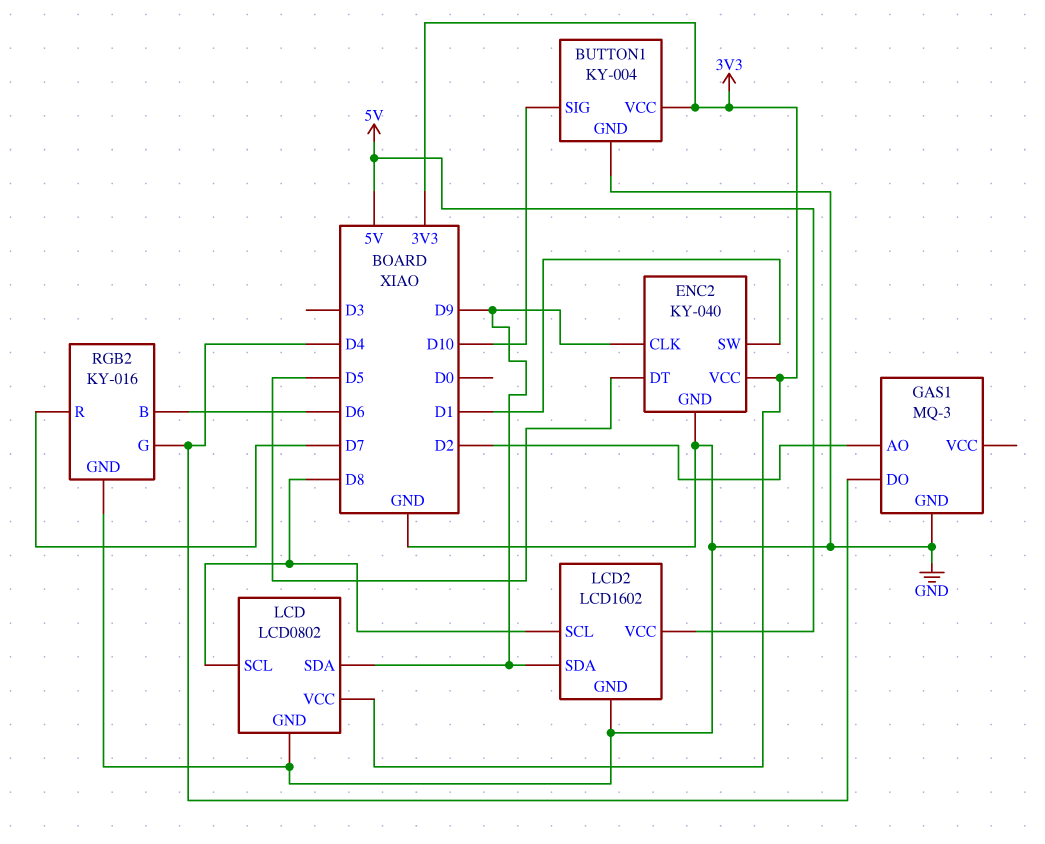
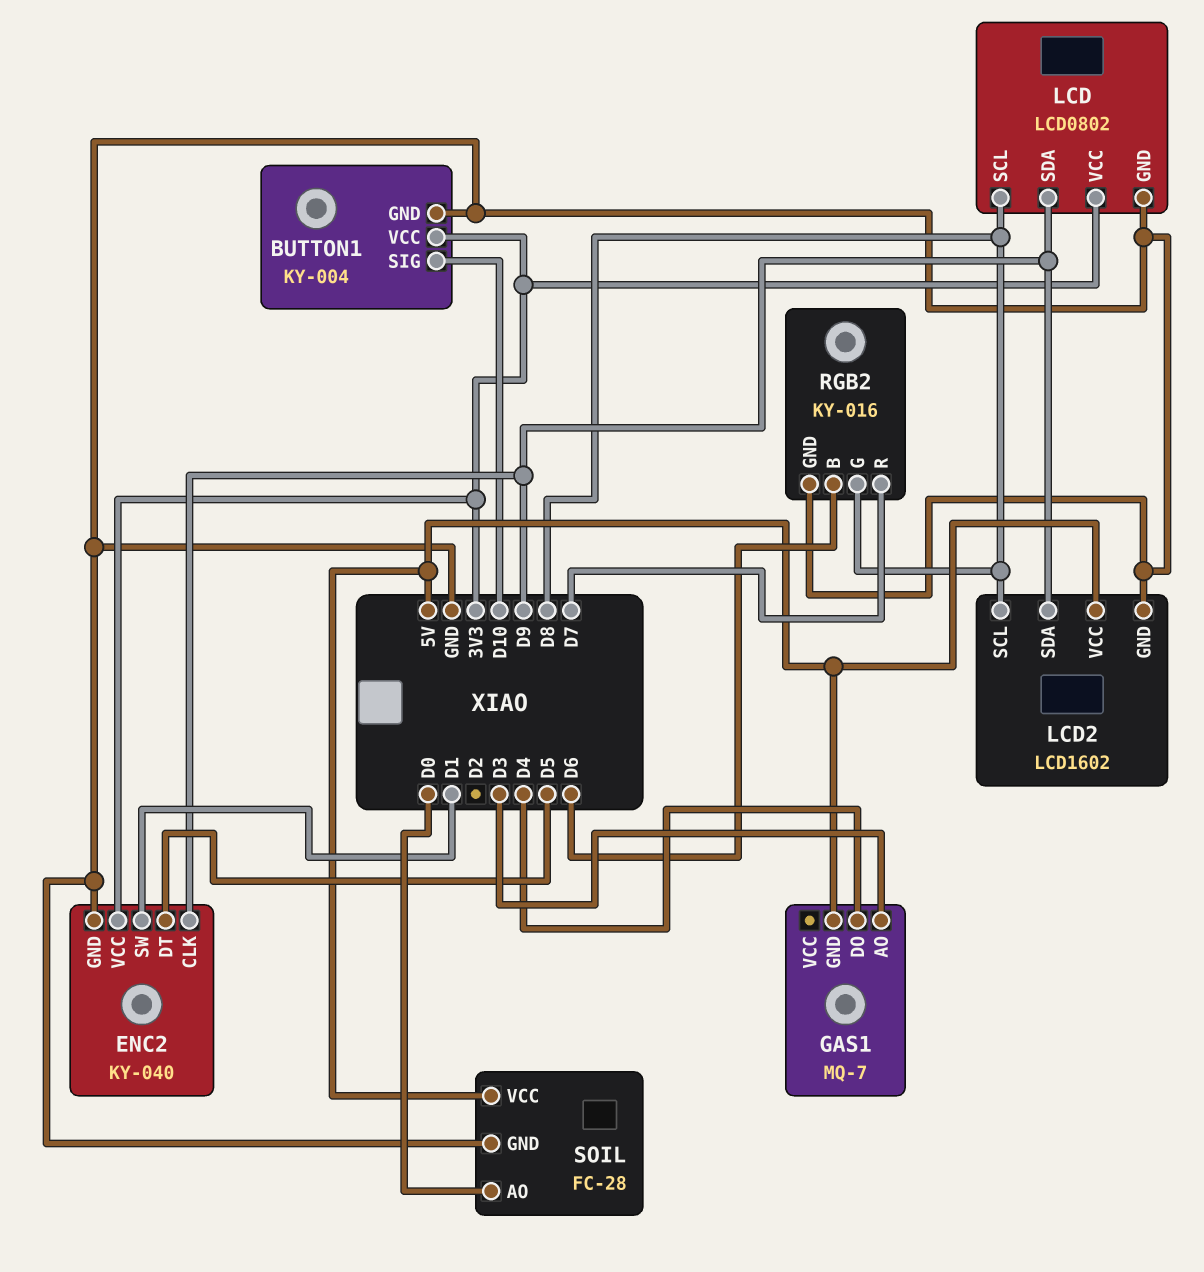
GAS1: MQ-3 -> MQ-7
GAS1 pin AO: D2 -> D3
GAS1 pin GND: GND -> 5V
RGB2 pin G: D4 -> D8
SOIL: none -> FC-28
SOIL pin AO: none -> D0
SOIL pin GND: none -> GND
SOIL pin VCC: none -> 5V

